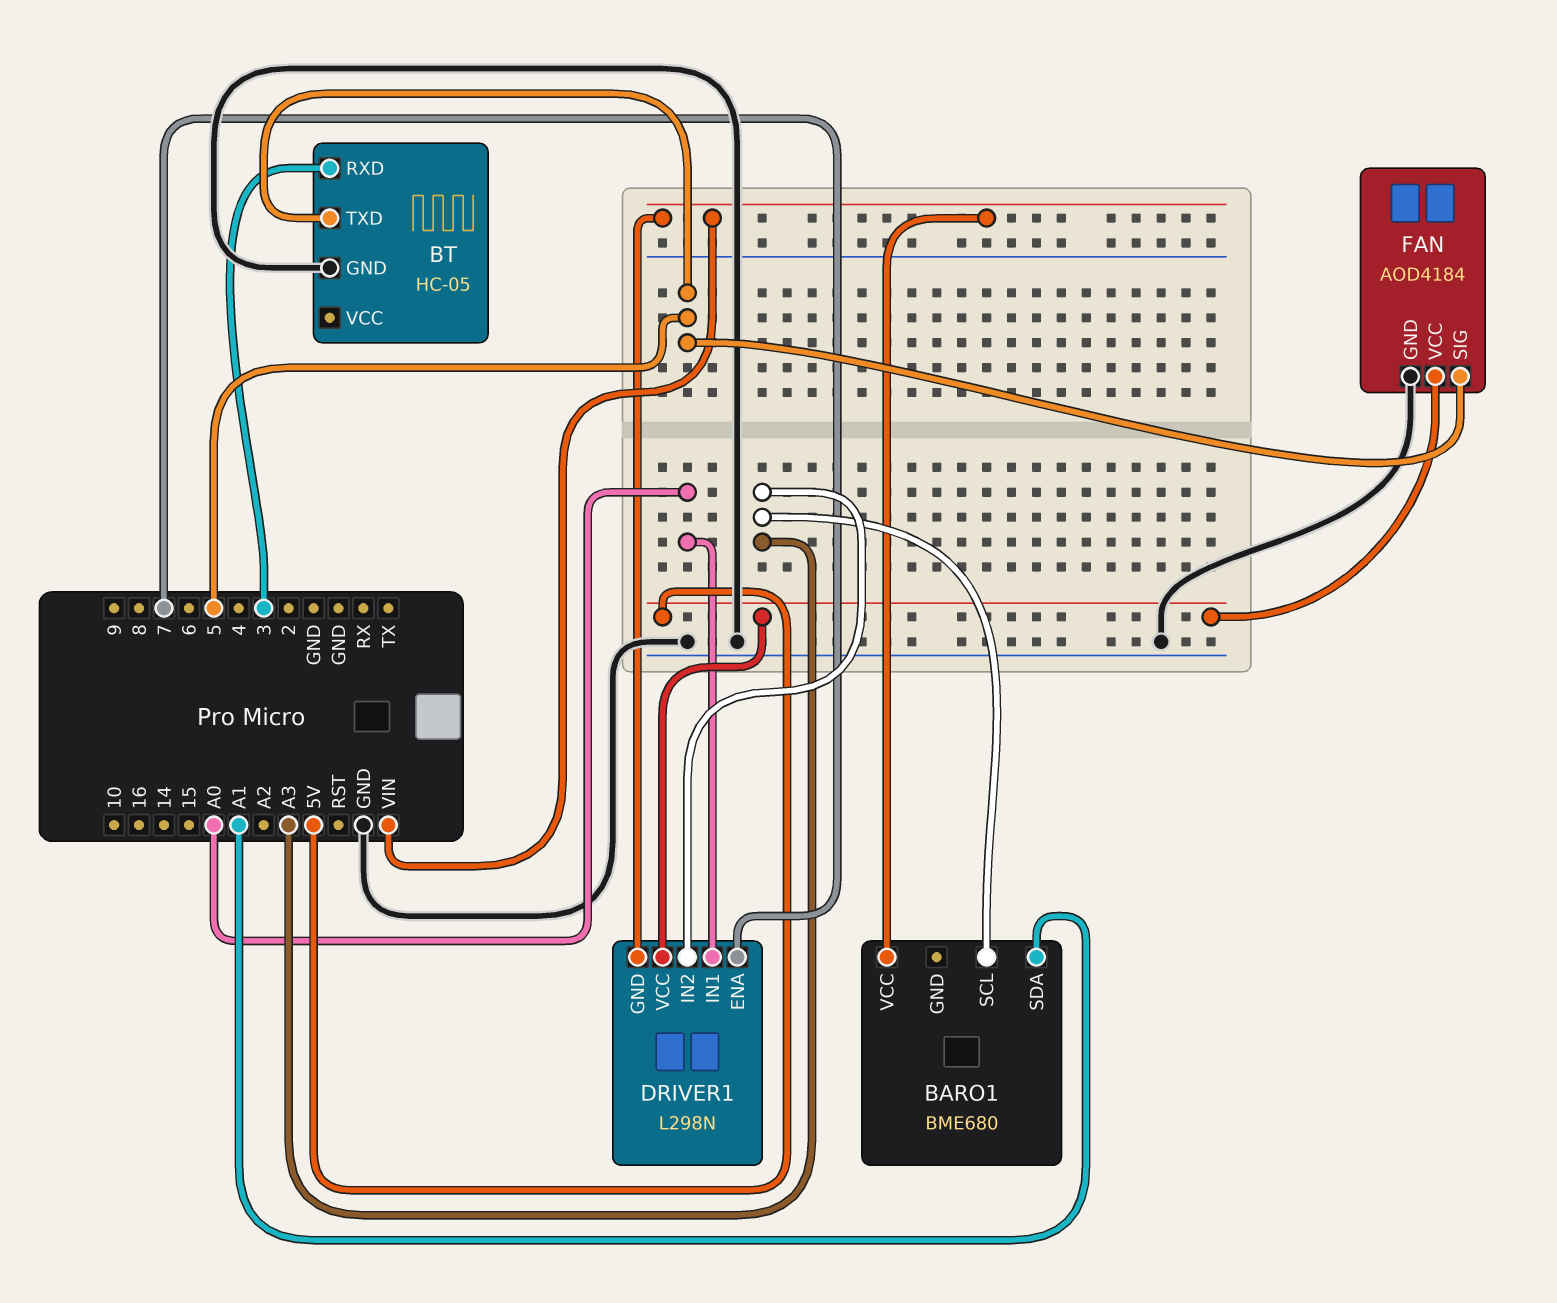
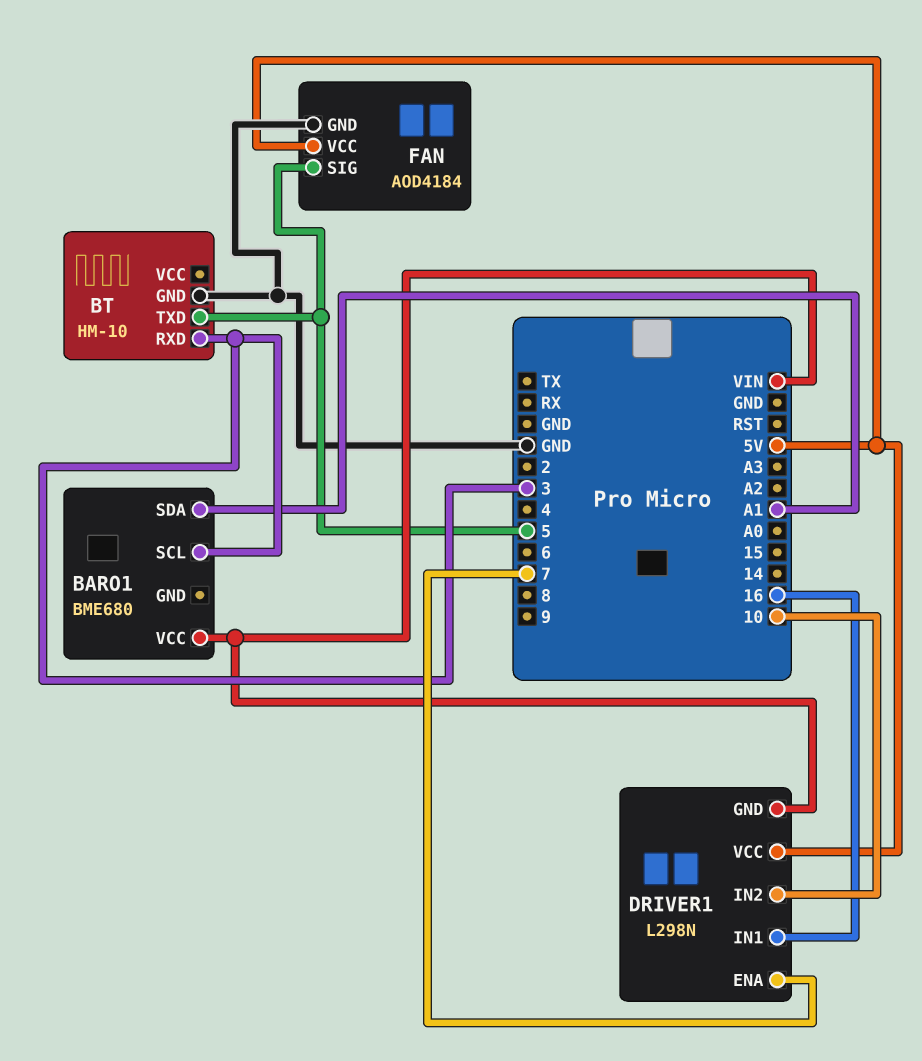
BARO1 pin SCL: A3 -> 3
BT: HC-05 -> HM-10
DRIVER1 pin IN1: A0 -> 16
DRIVER1 pin IN2: A3 -> 10

